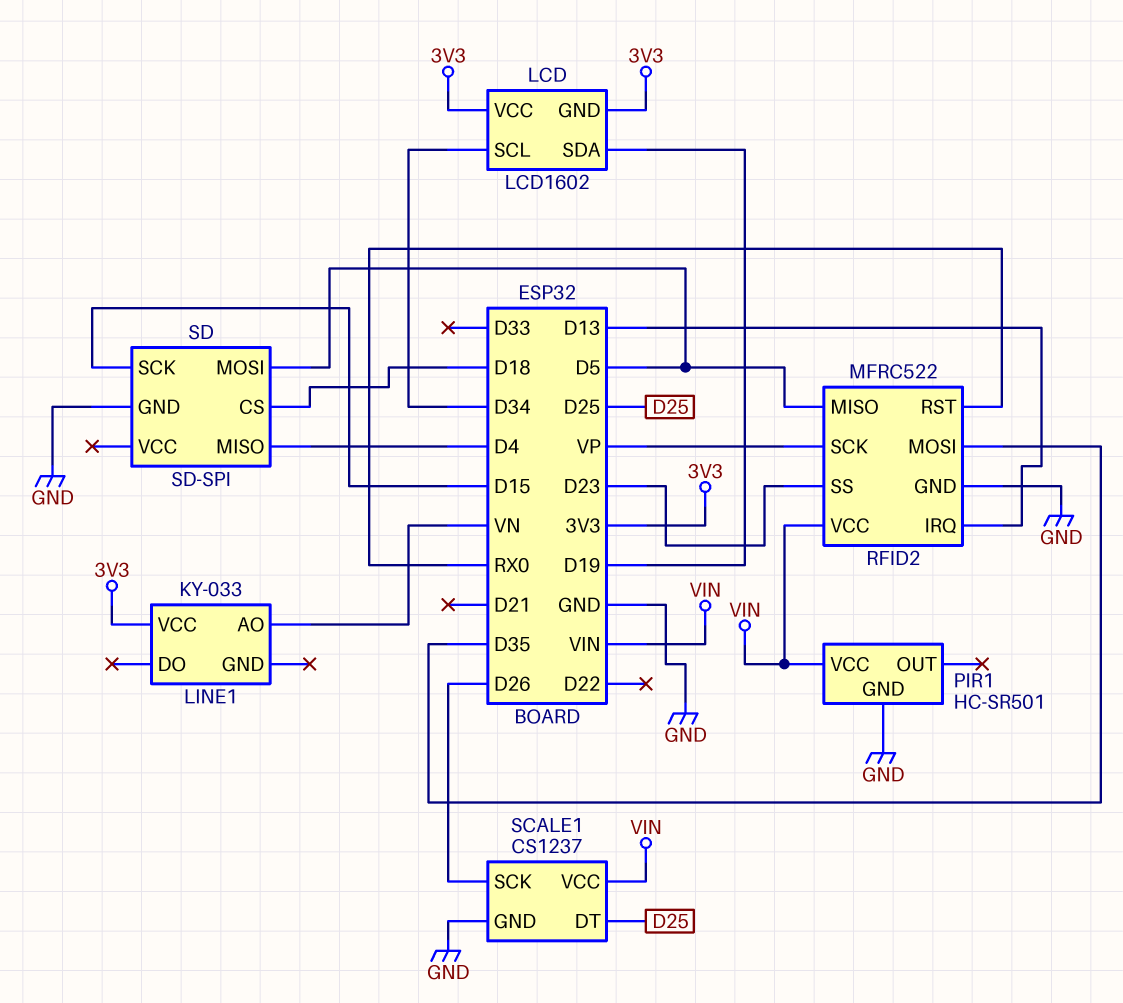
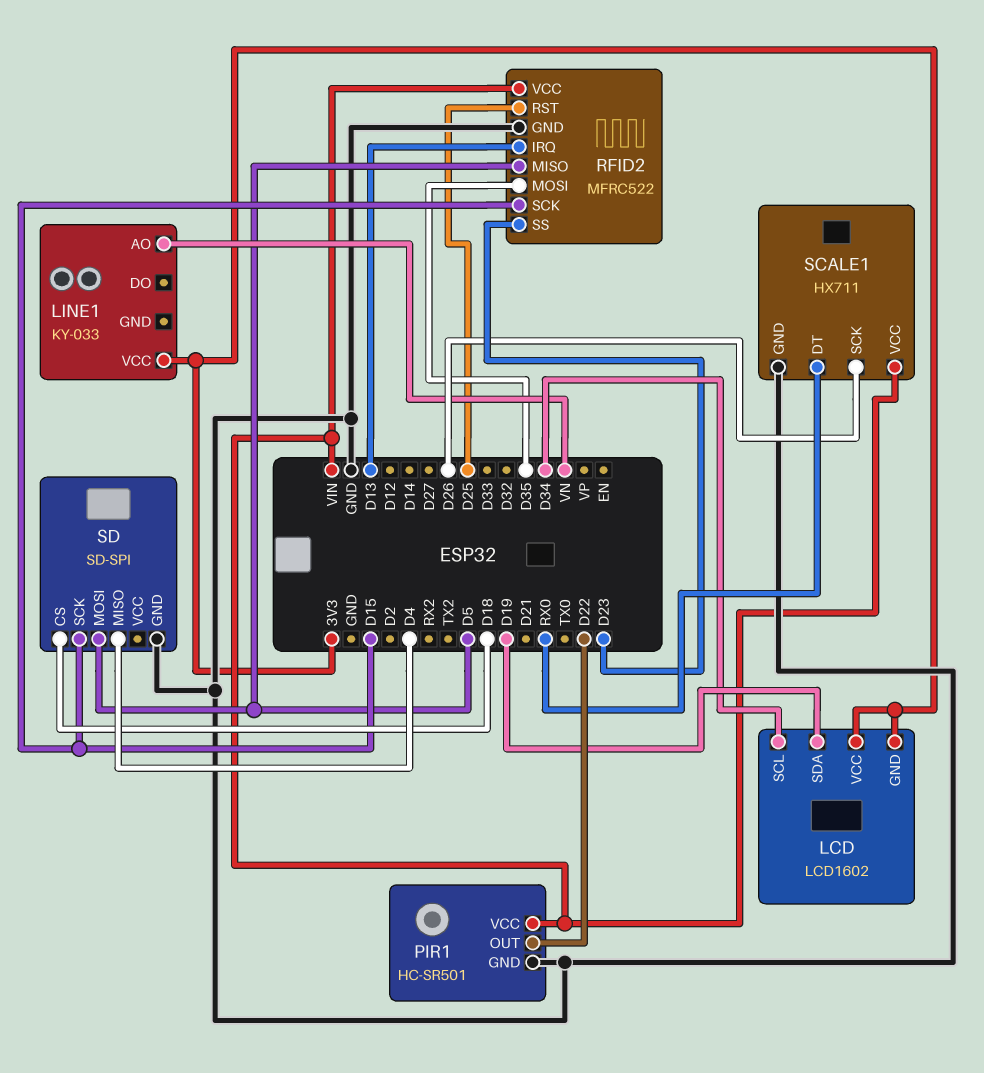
PIR1 pin OUT: none -> D22
RFID2 pin RST: RX0 -> D25
RFID2 pin SCK: VP -> D15
SCALE1: CS1237 -> HX711
SCALE1 pin DT: D25 -> RX0

